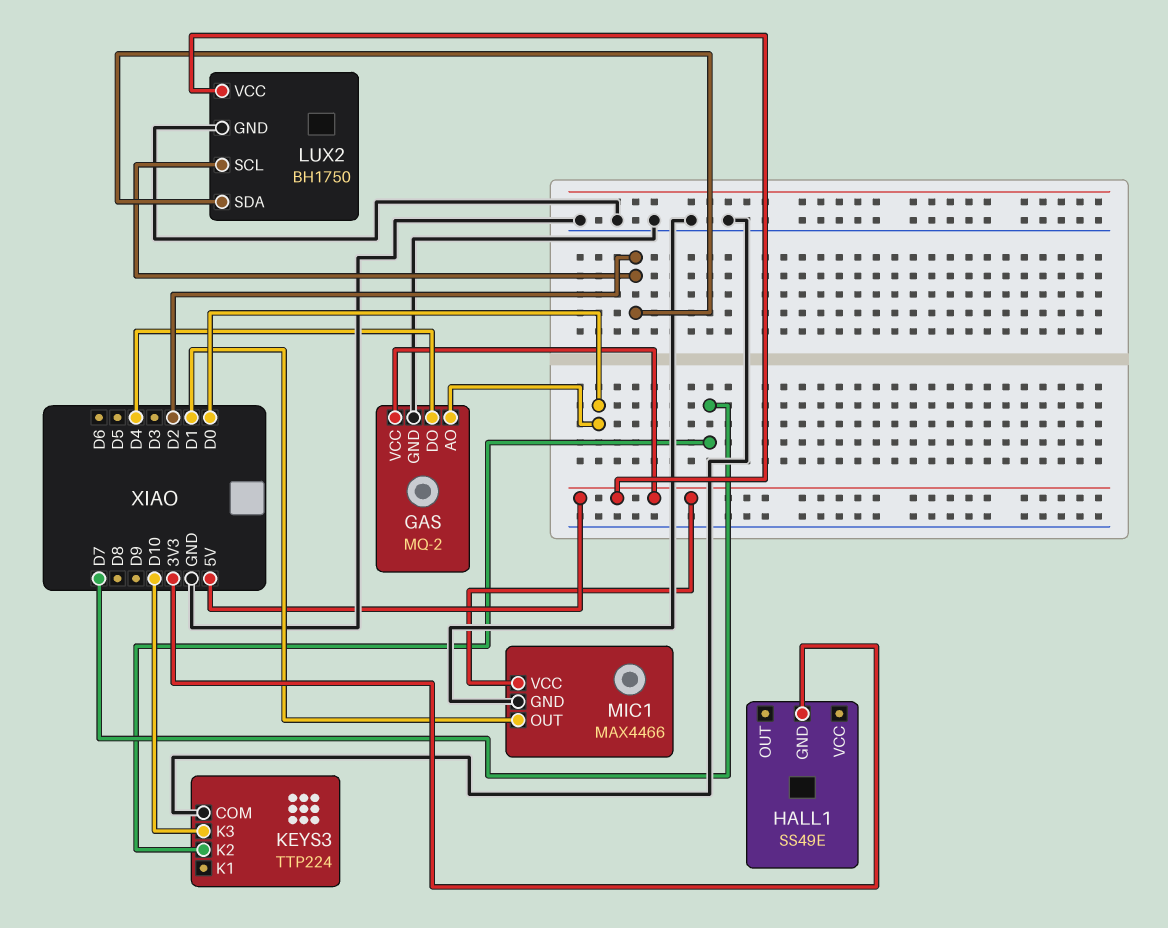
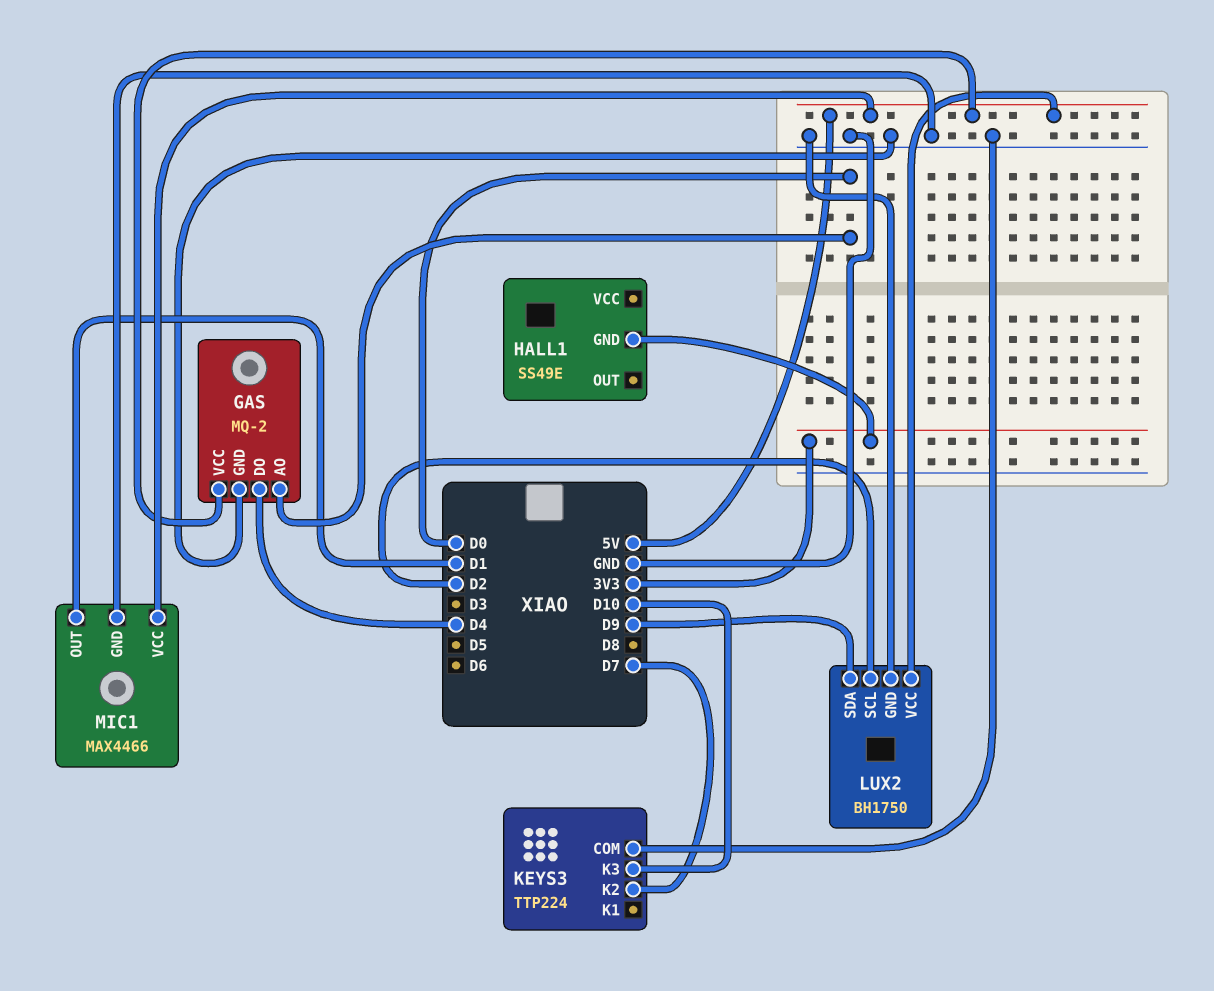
LUX2 pin SDA: D2 -> D9

